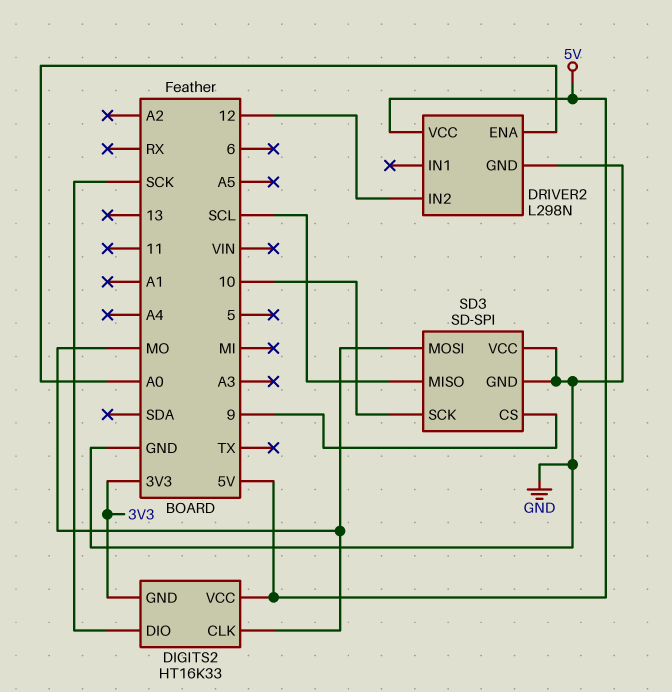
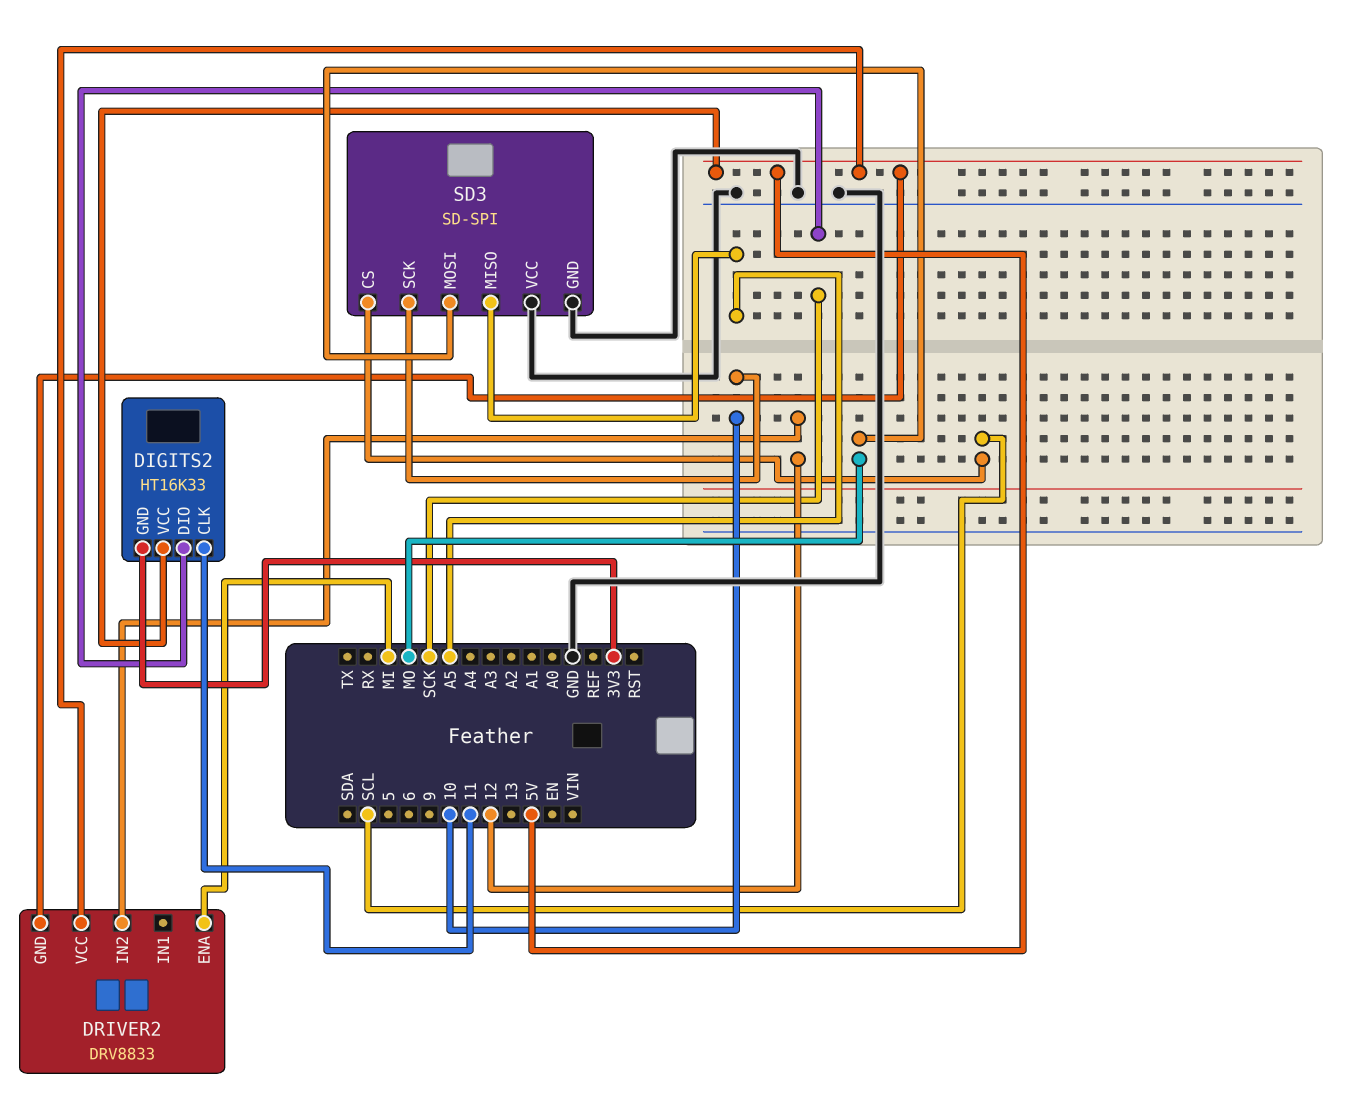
DIGITS2 pin CLK: MO -> 11
DRIVER2: L298N -> DRV8833
DRIVER2 pin ENA: A0 -> MI
DRIVER2 pin GND: GND -> 5V
SD3 pin CS: 9 -> SCL
SD3 pin MISO: SCL -> A5

